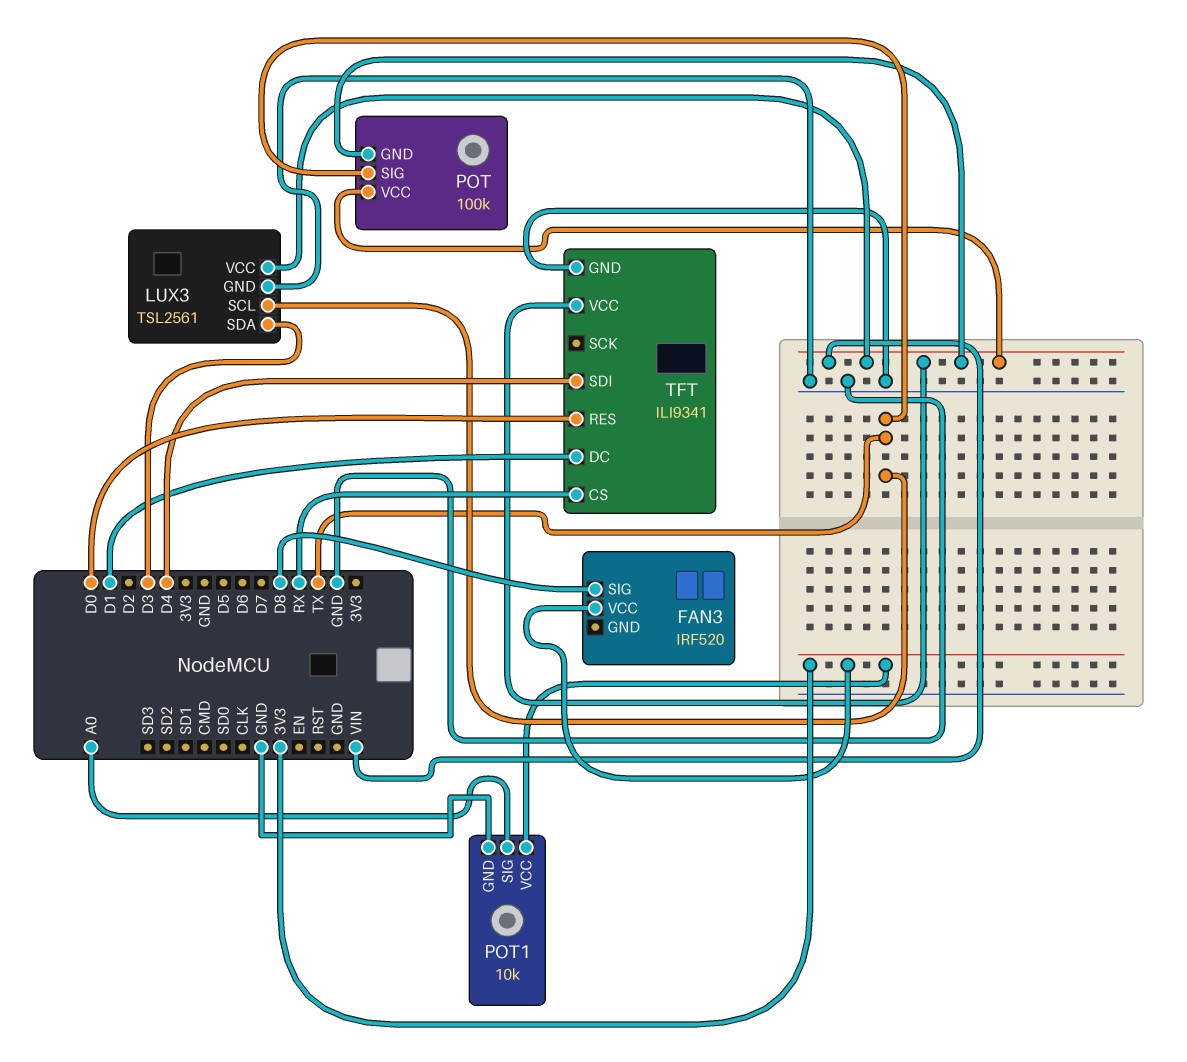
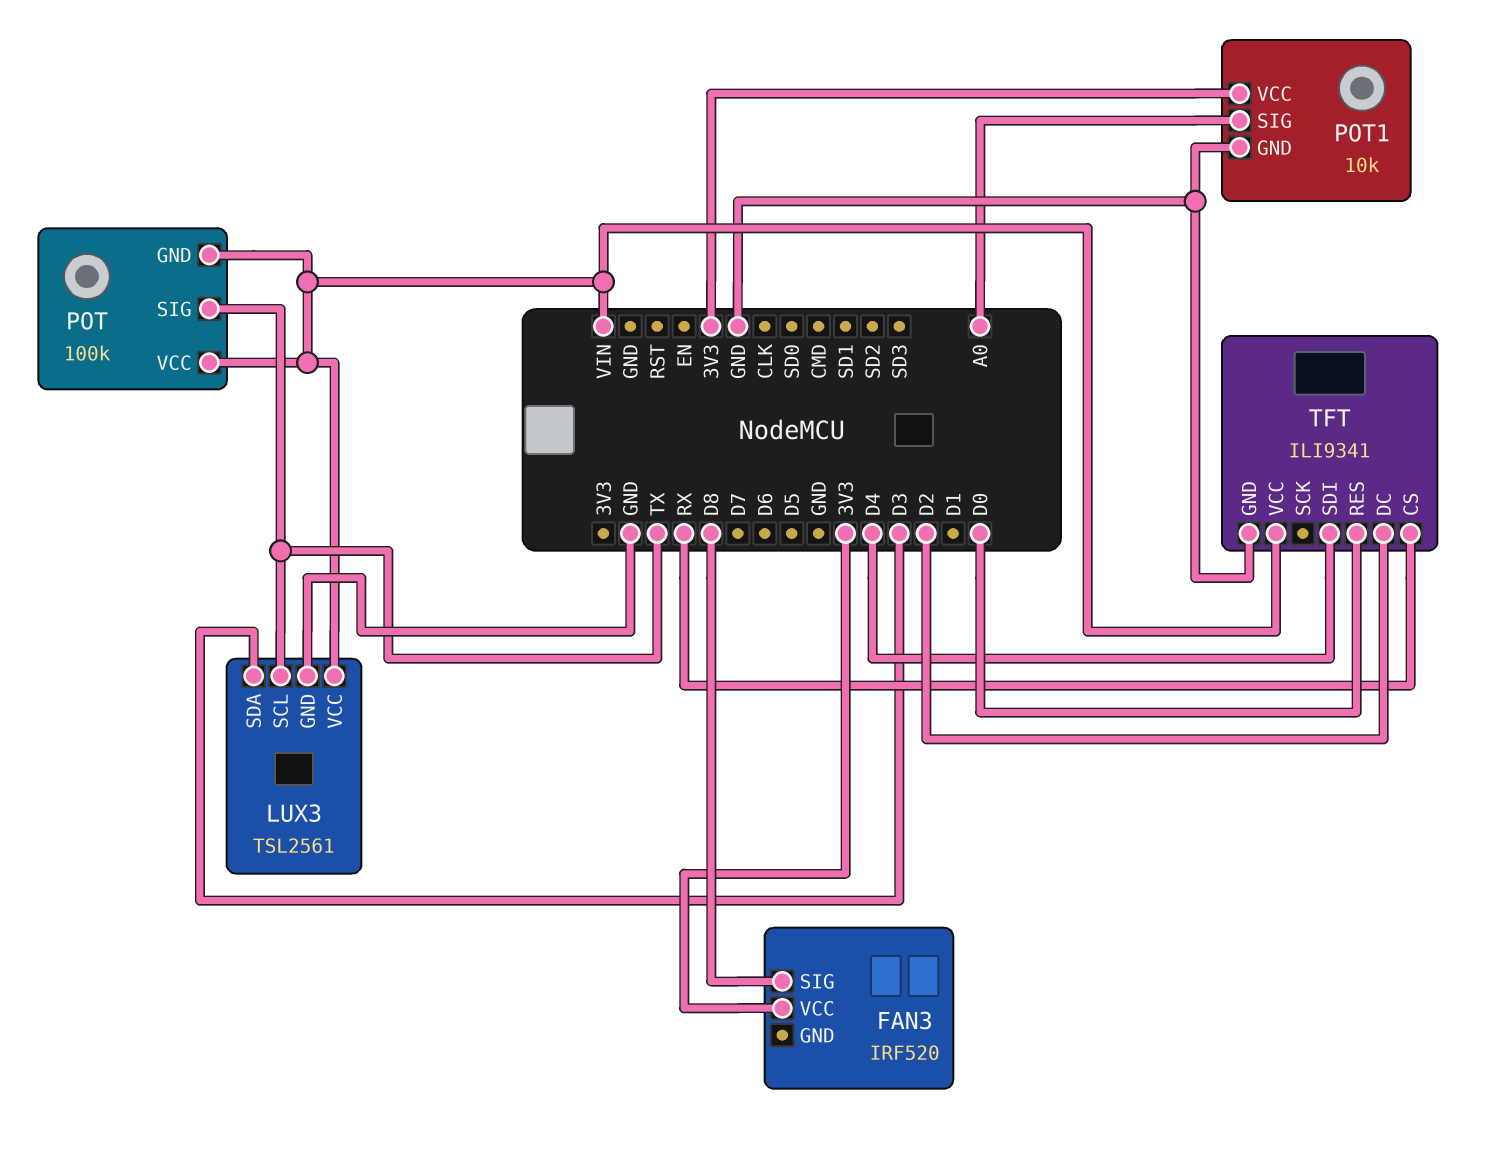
TFT pin DC: D1 -> D2

